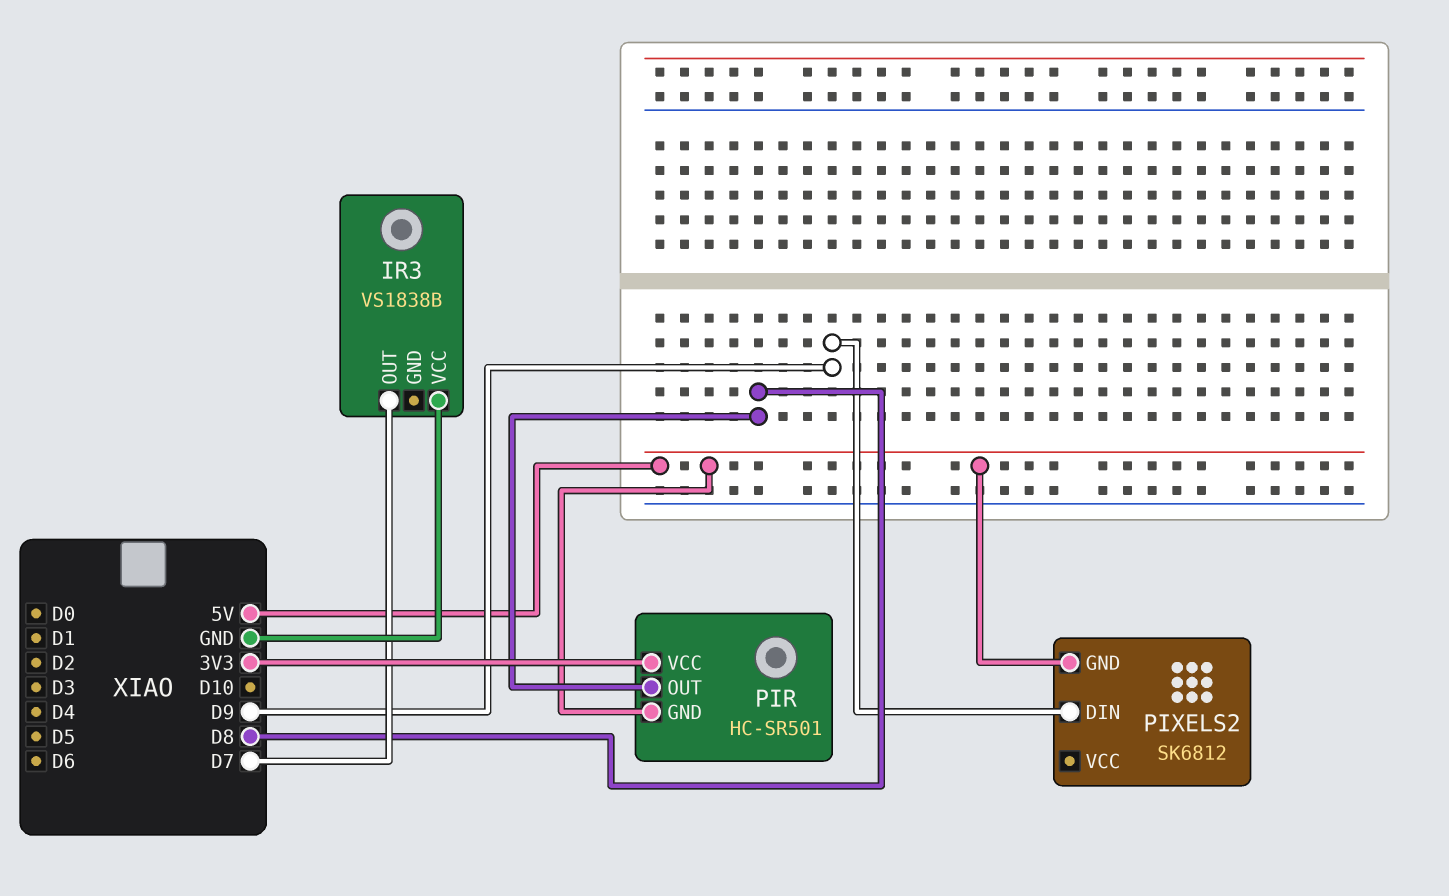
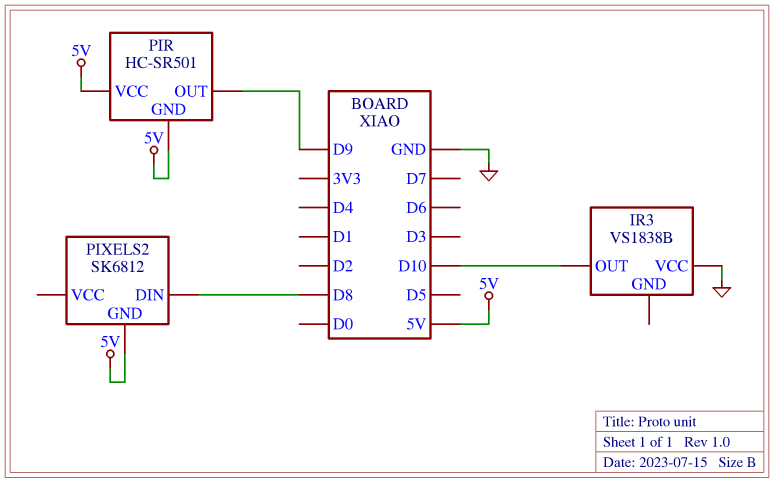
IR3 pin OUT: D7 -> D10
PIR pin OUT: D8 -> D9
PIR pin VCC: 3V3 -> 5V
PIXELS2 pin DIN: D9 -> D8

